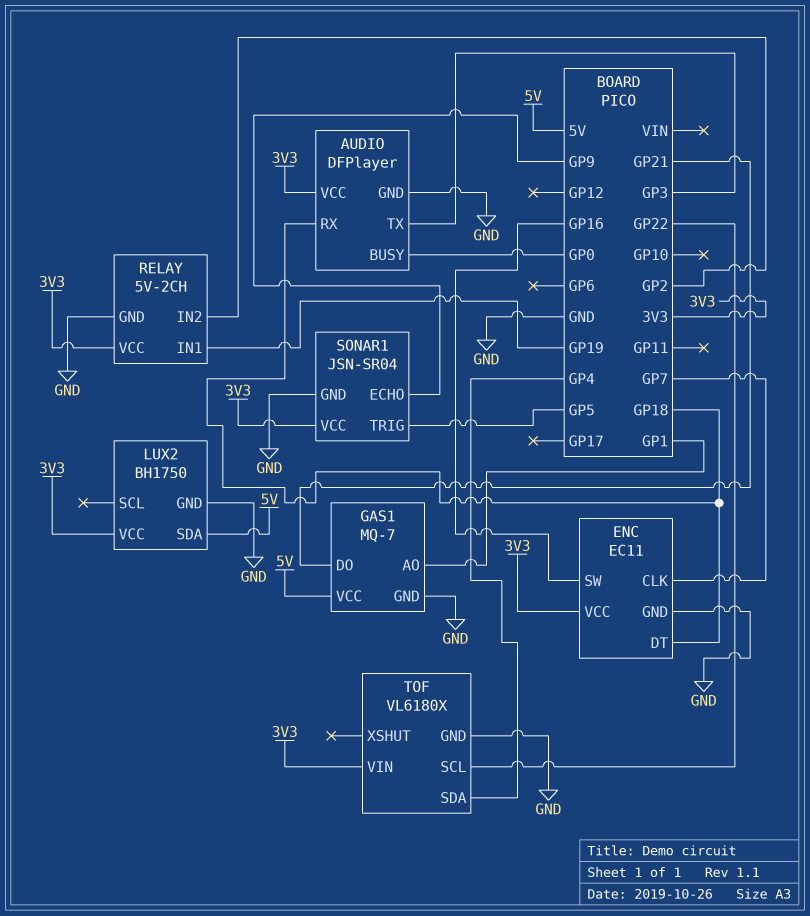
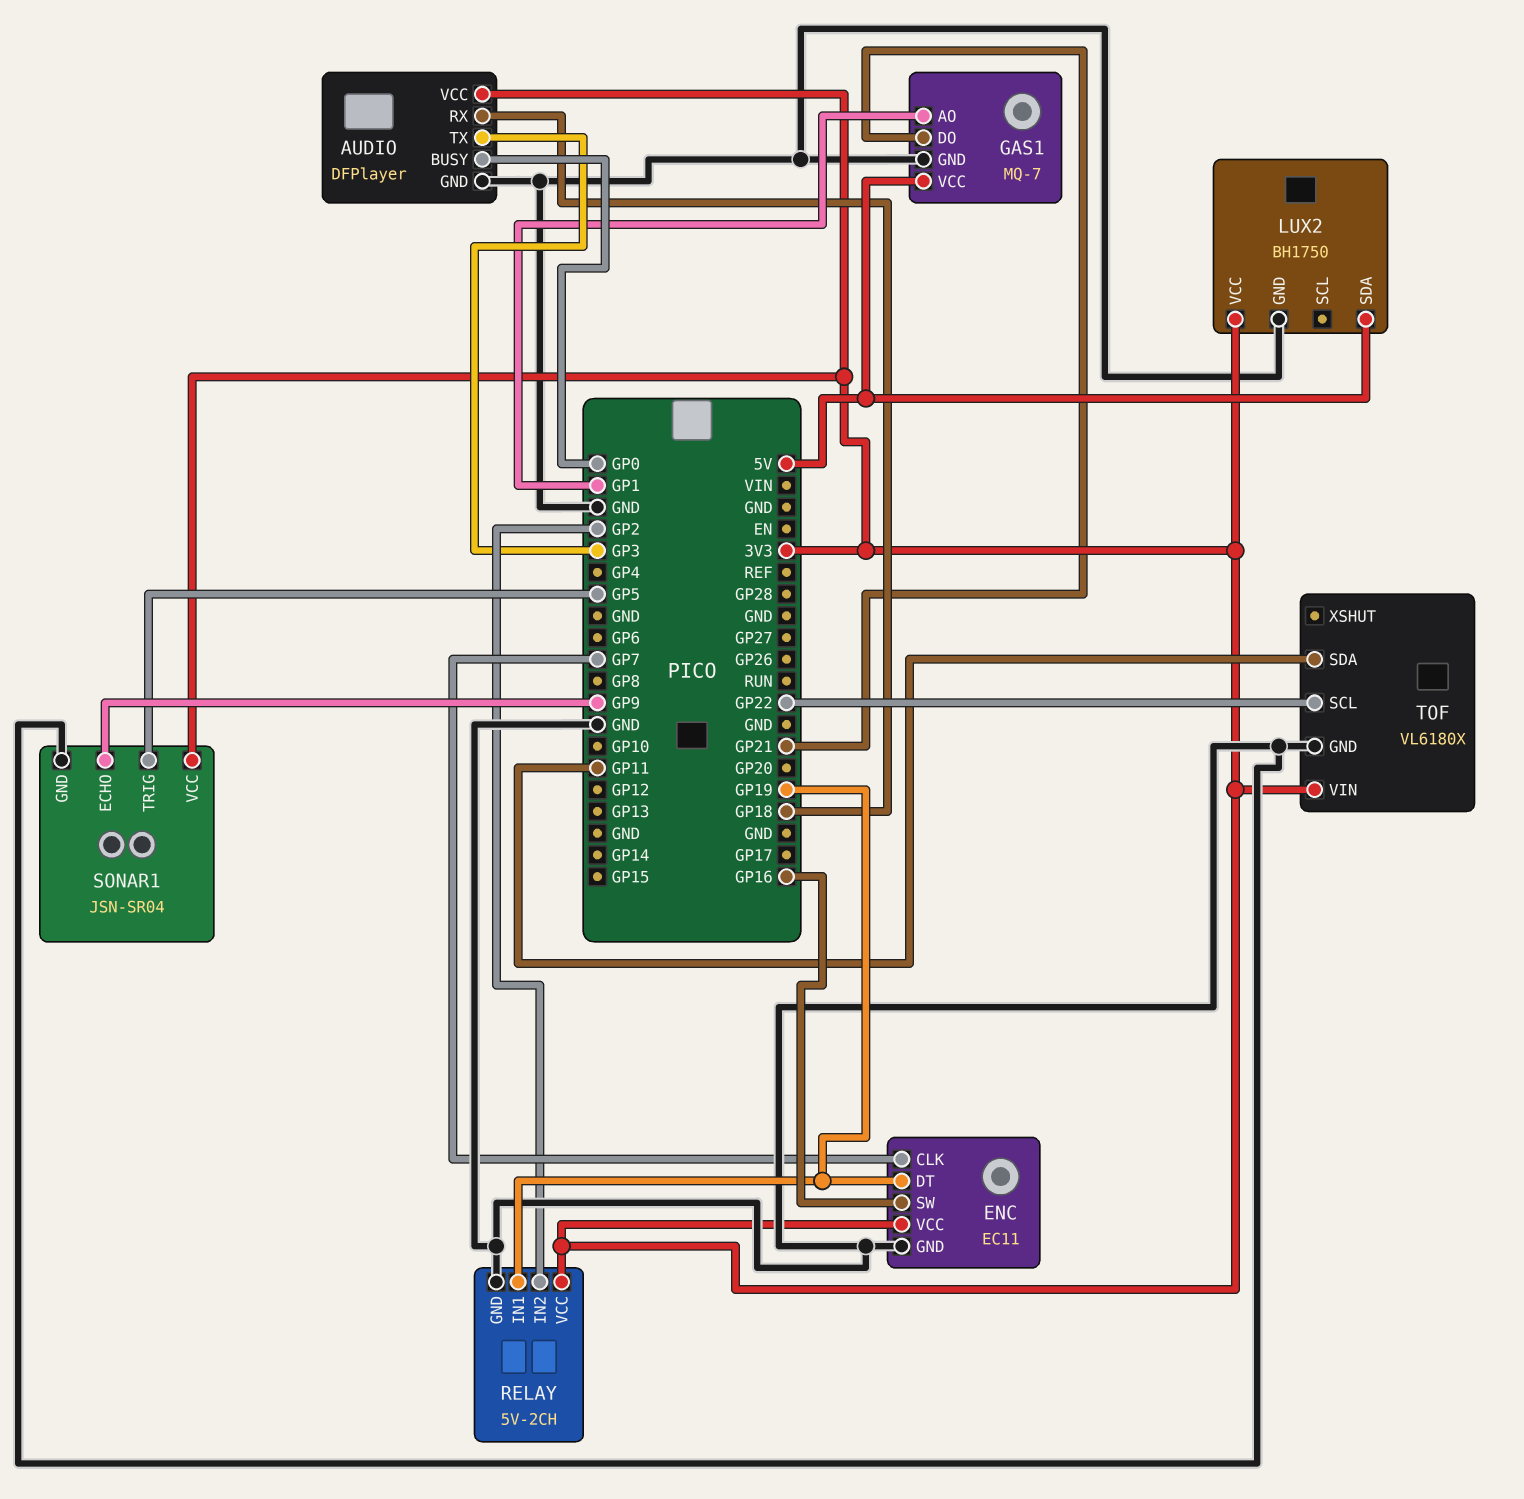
ENC pin DT: GP18 -> GP19
TOF pin SDA: GP4 -> GP11

